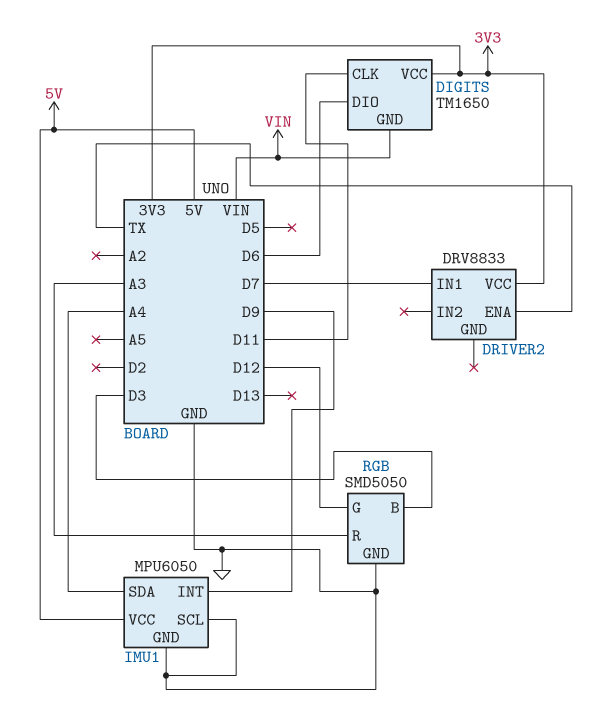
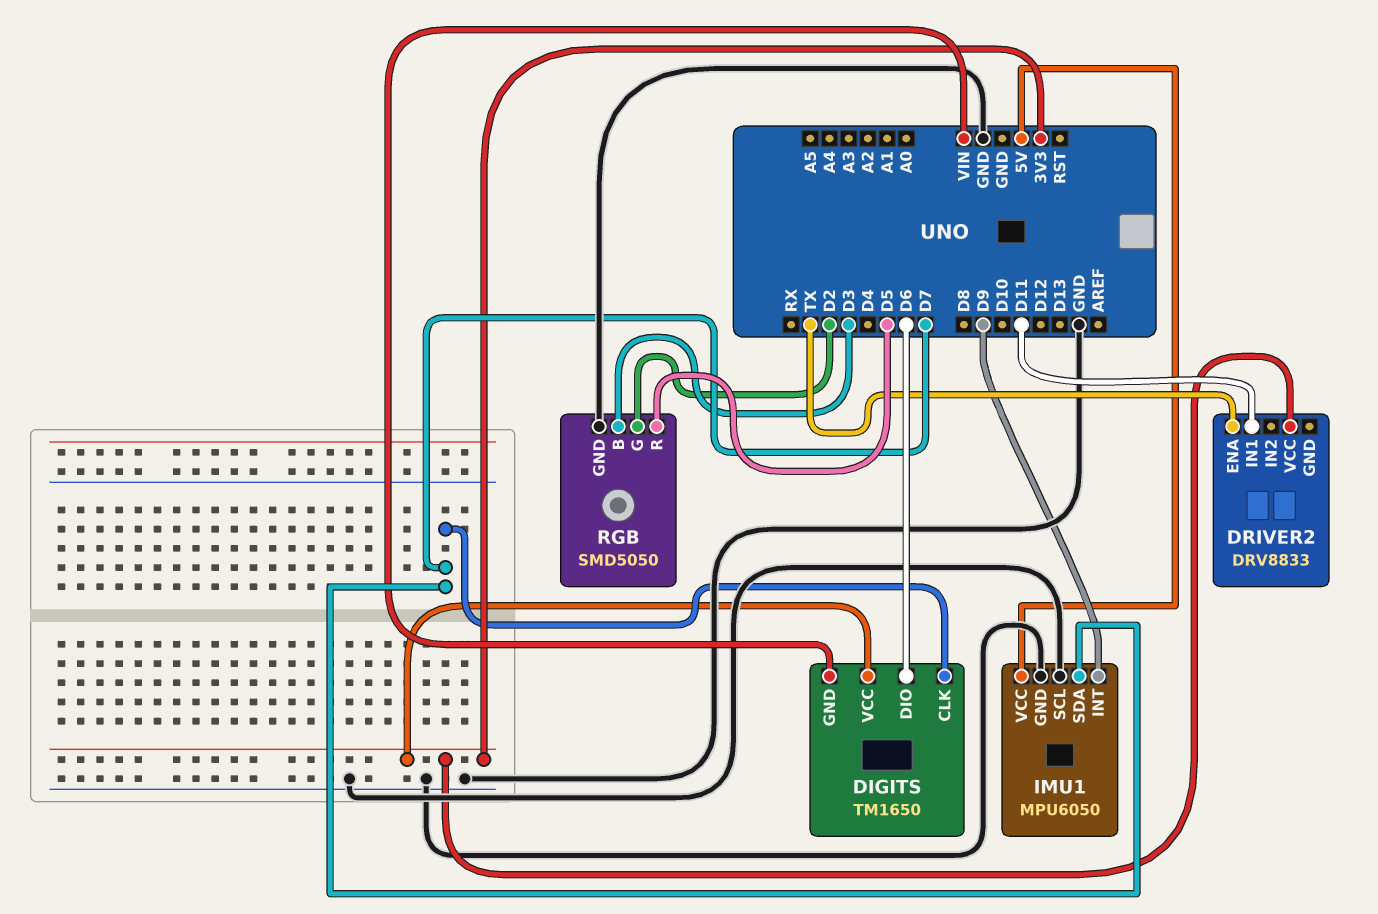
DIGITS pin CLK: D11 -> D7
DRIVER2 pin IN1: D7 -> D11
IMU1 pin SDA: A4 -> D7
RGB pin G: D12 -> D2
RGB pin R: A3 -> D5

